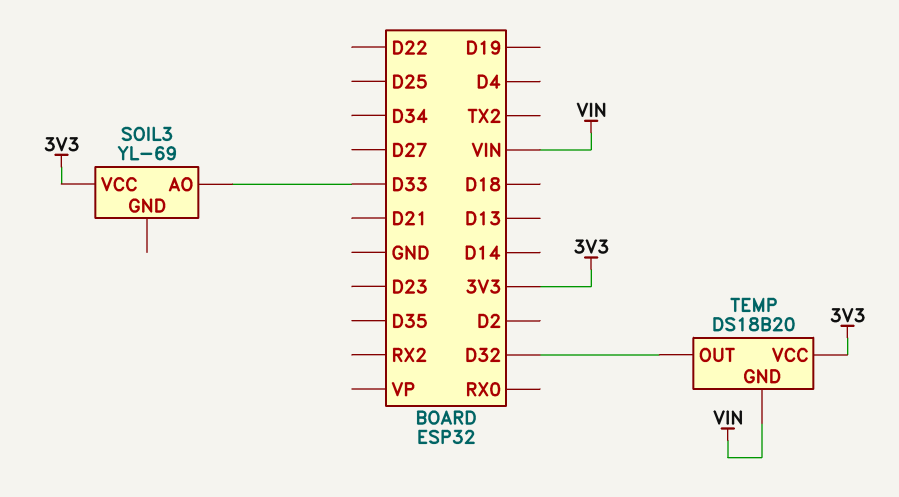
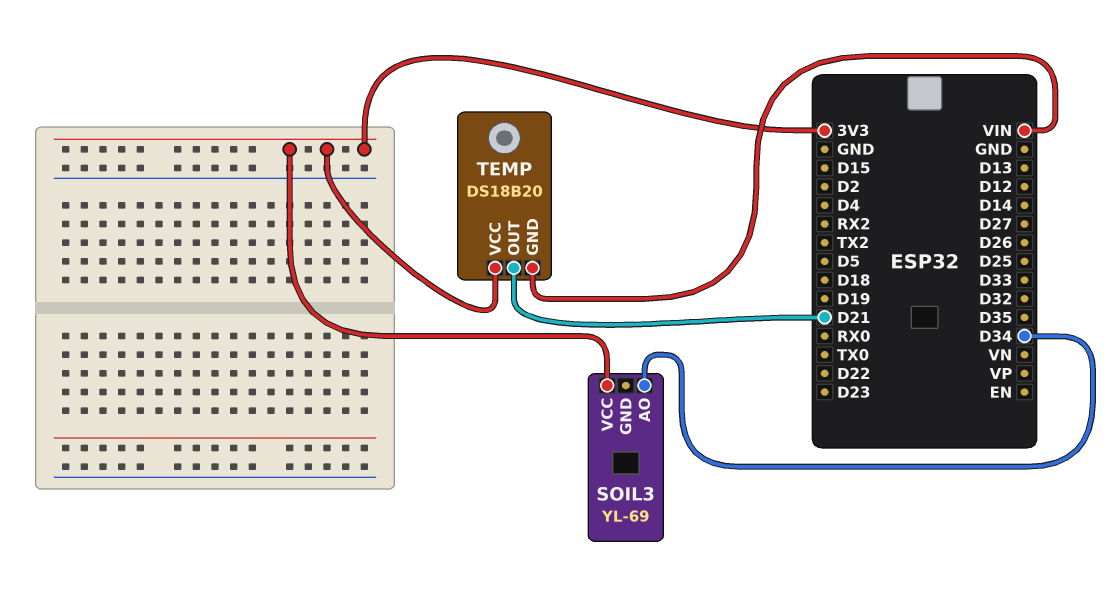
SOIL3 pin AO: D33 -> D34
TEMP pin OUT: D32 -> D21

